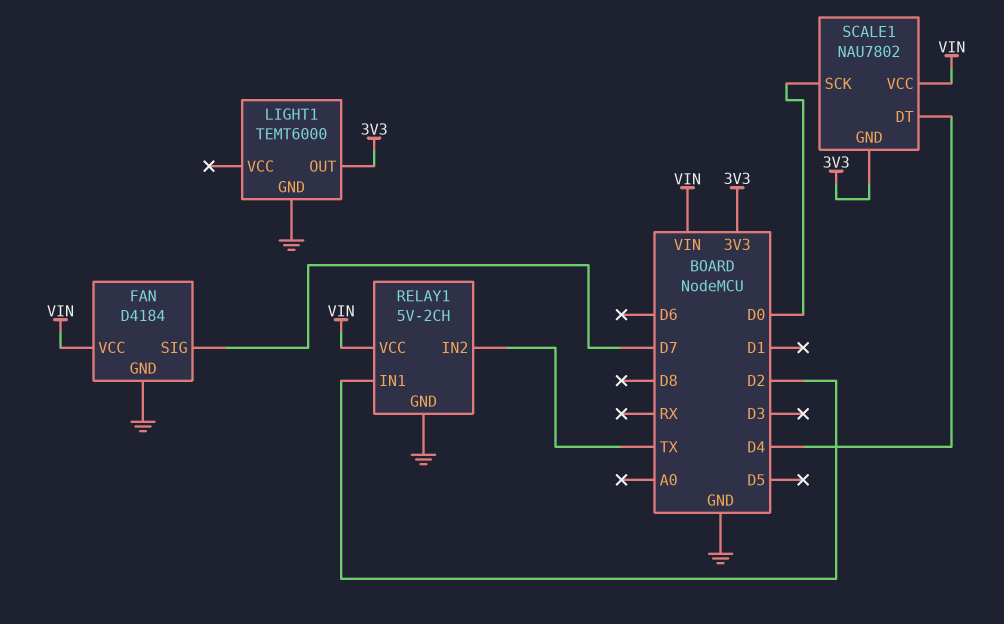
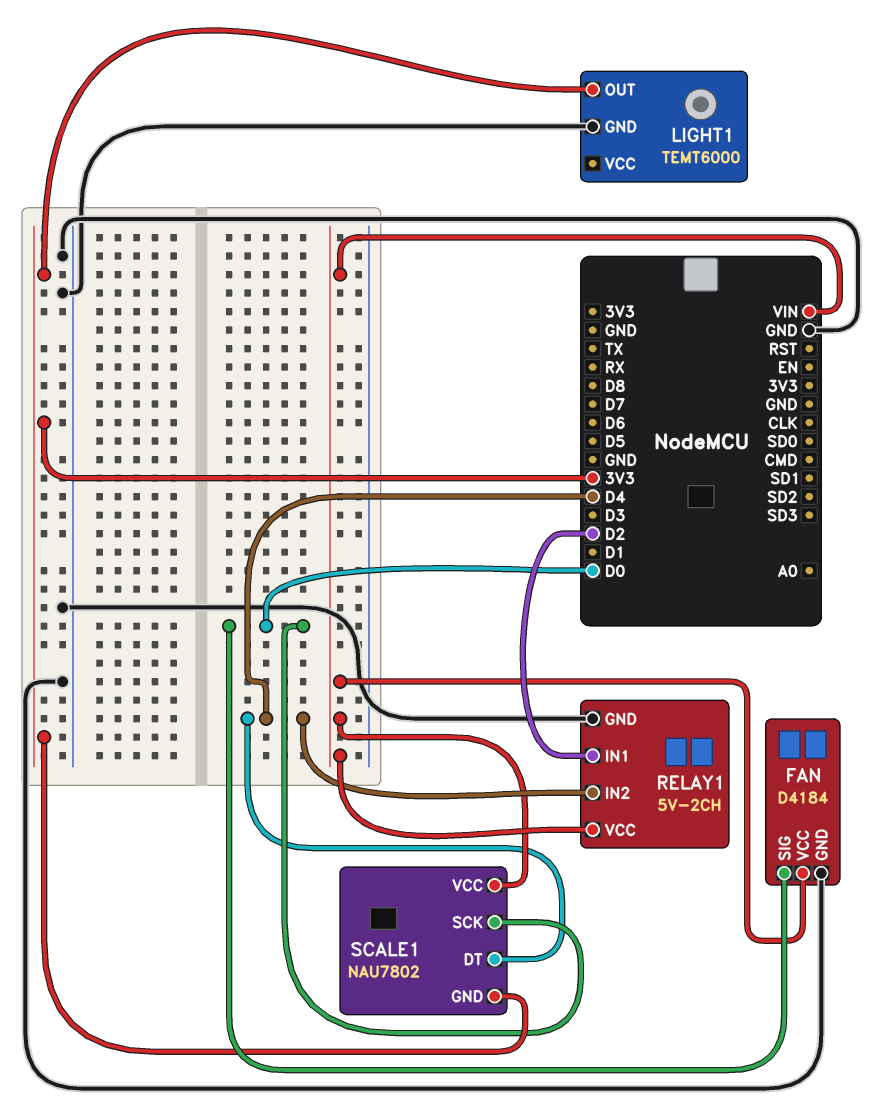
FAN pin SIG: D7 -> D0
RELAY1 pin IN2: TX -> D4

